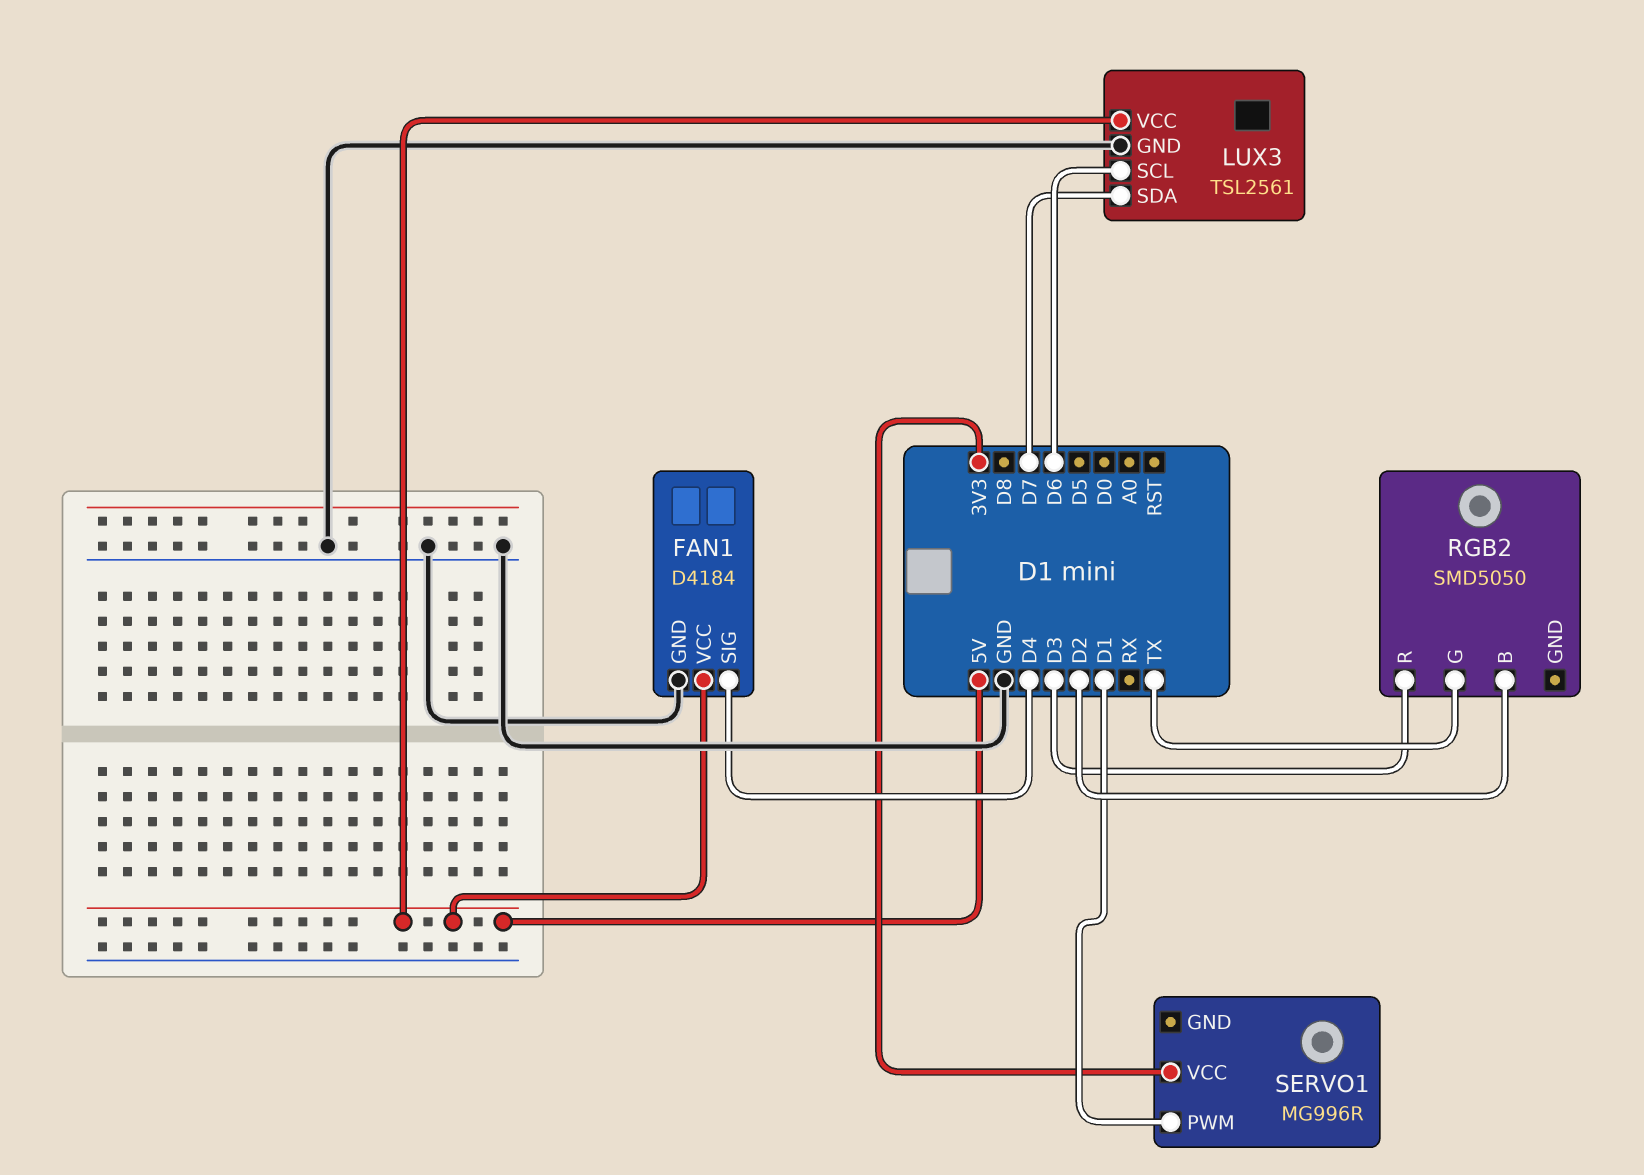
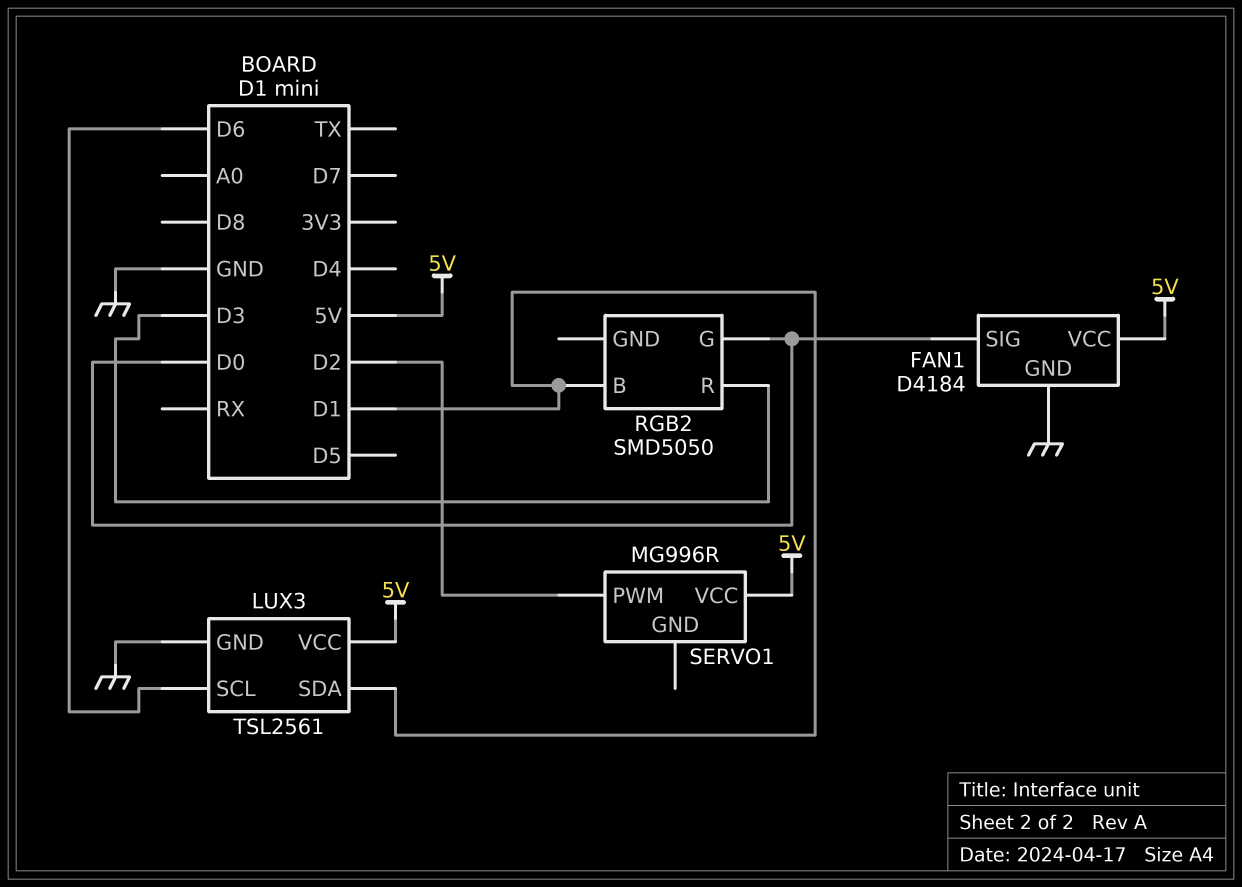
FAN1 pin SIG: D4 -> D0
LUX3 pin SDA: D7 -> D1
RGB2 pin B: D2 -> D1
RGB2 pin G: TX -> D0
SERVO1 pin PWM: D1 -> D2
SERVO1 pin VCC: 3V3 -> 5V

